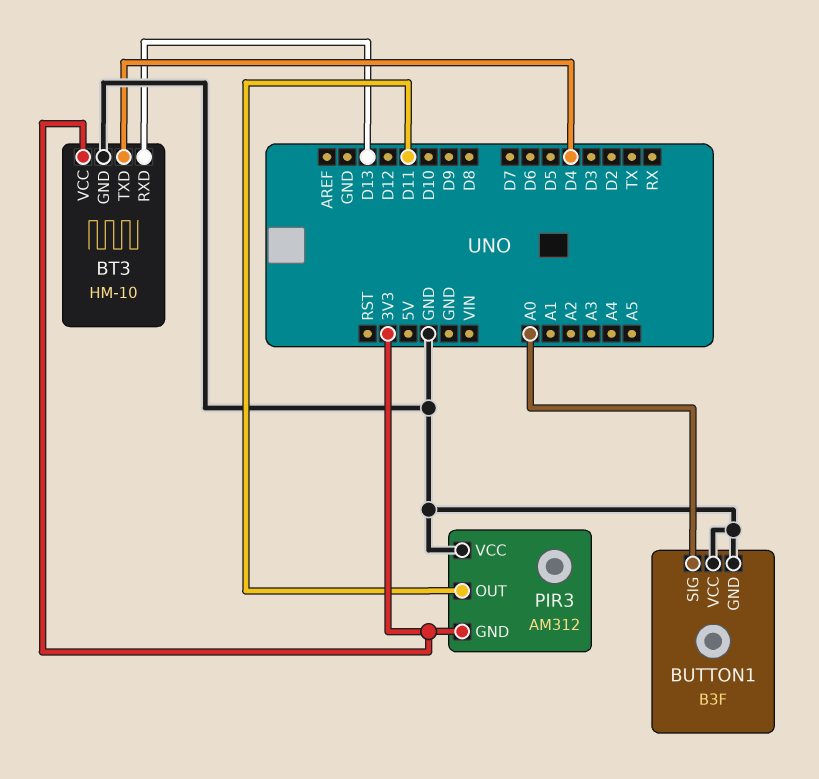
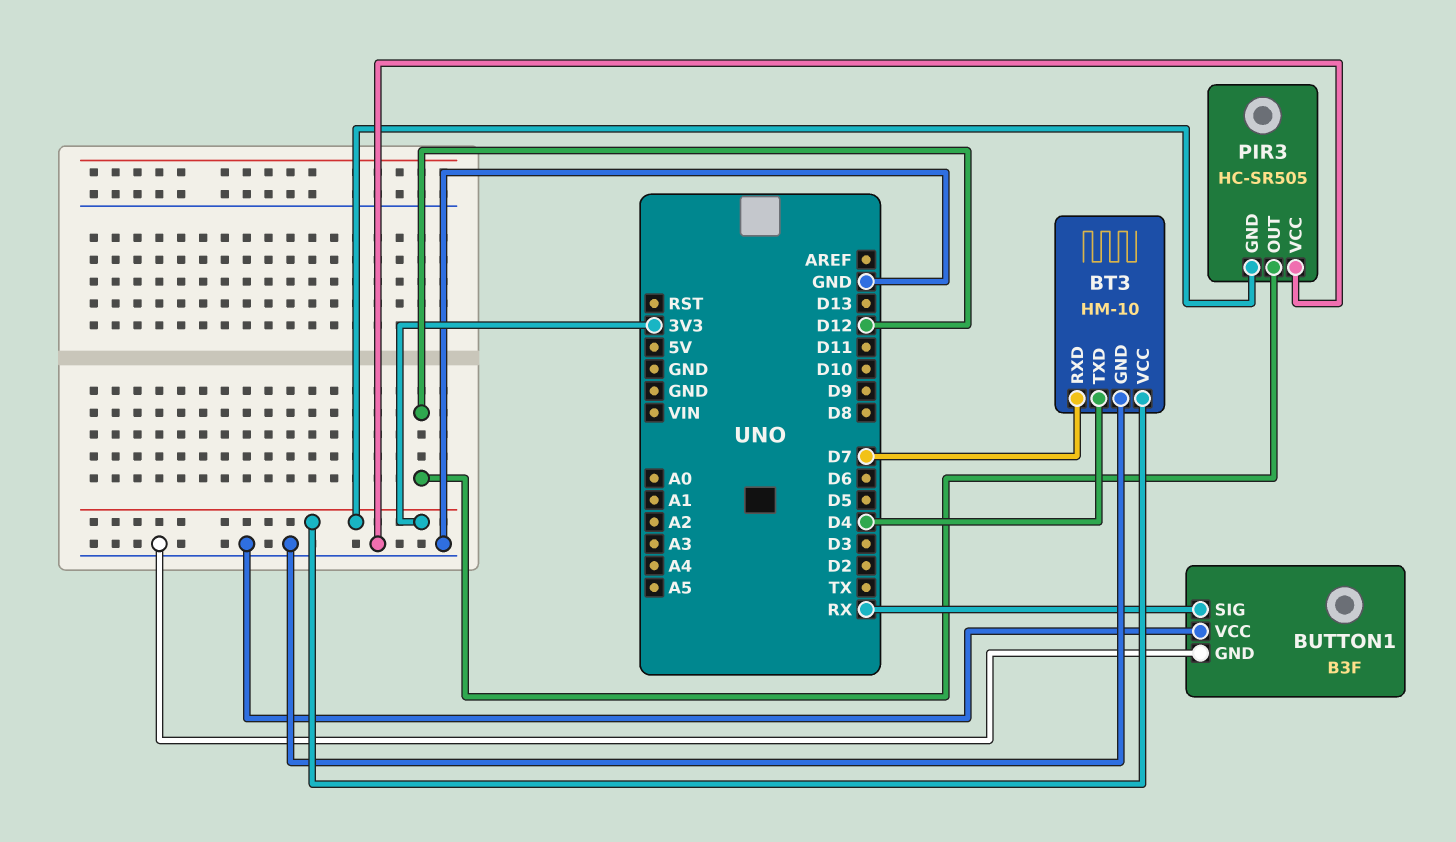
BT3 pin RXD: D13 -> D7
BUTTON1 pin SIG: A0 -> RX
PIR3: AM312 -> HC-SR505
PIR3 pin OUT: D11 -> D12

